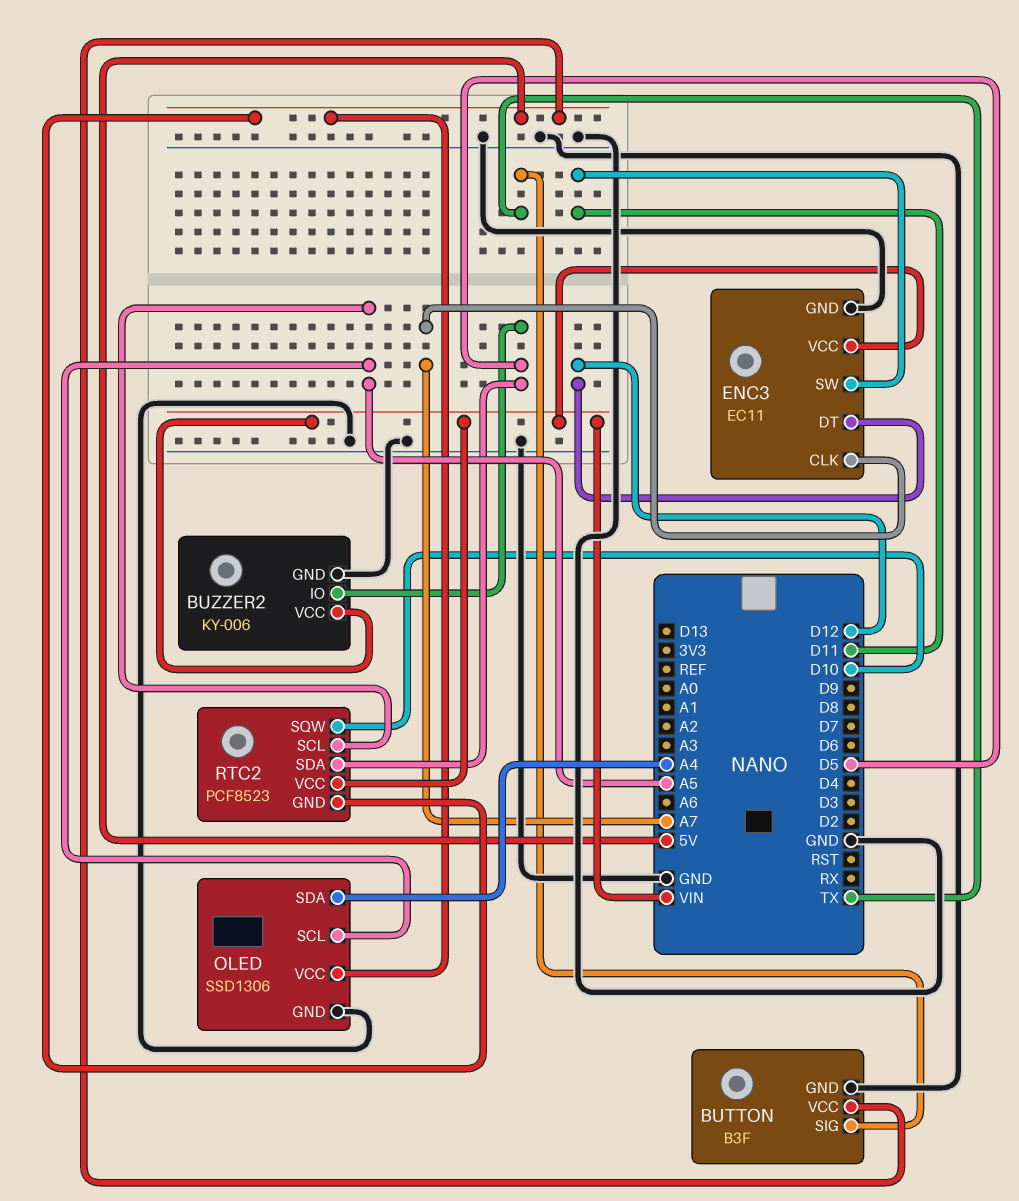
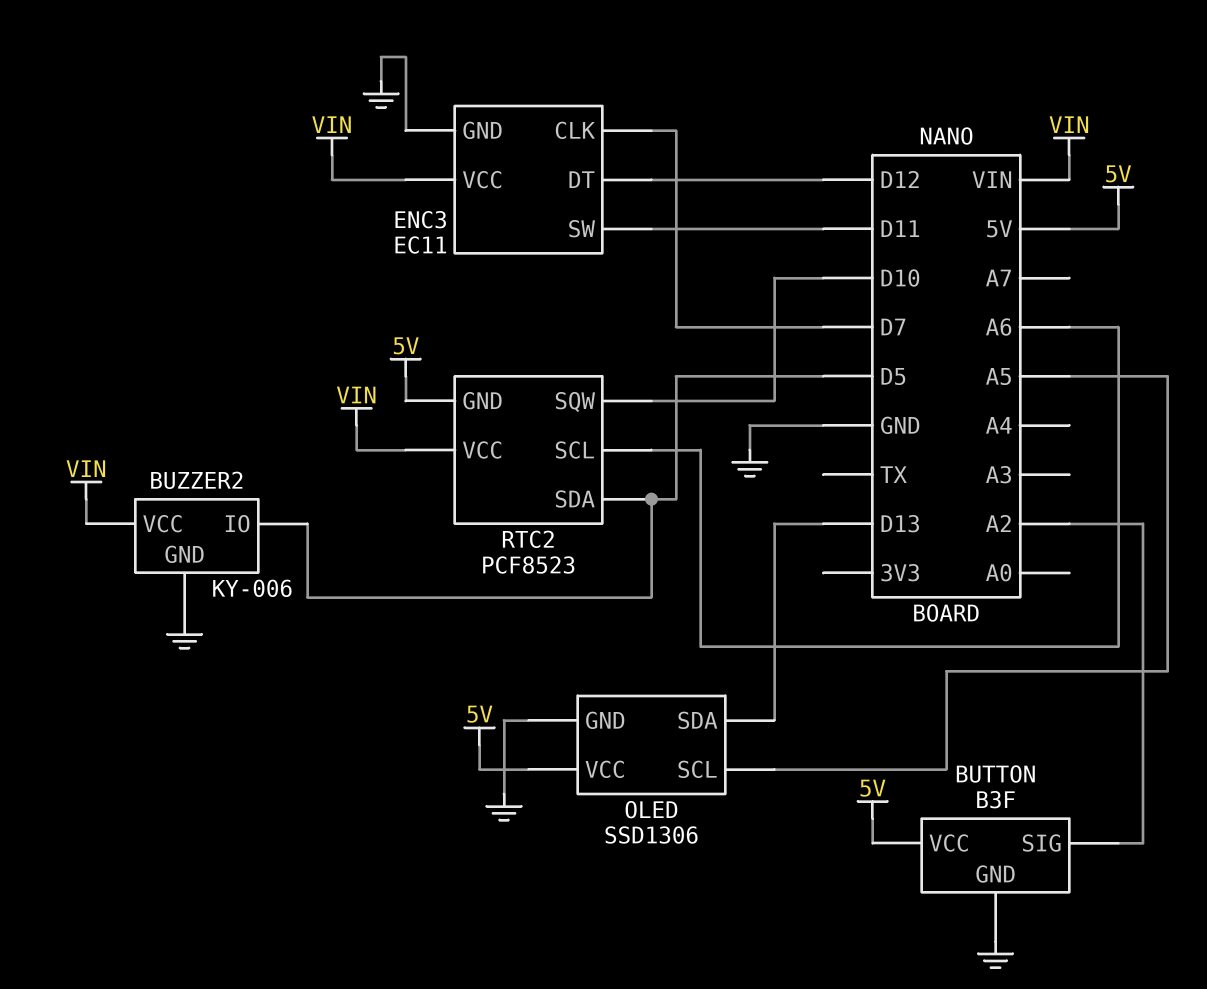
BUTTON pin SIG: TX -> A2
ENC3 pin CLK: A7 -> D7
OLED pin SDA: A4 -> D13
RTC2 pin SCL: A5 -> A6

